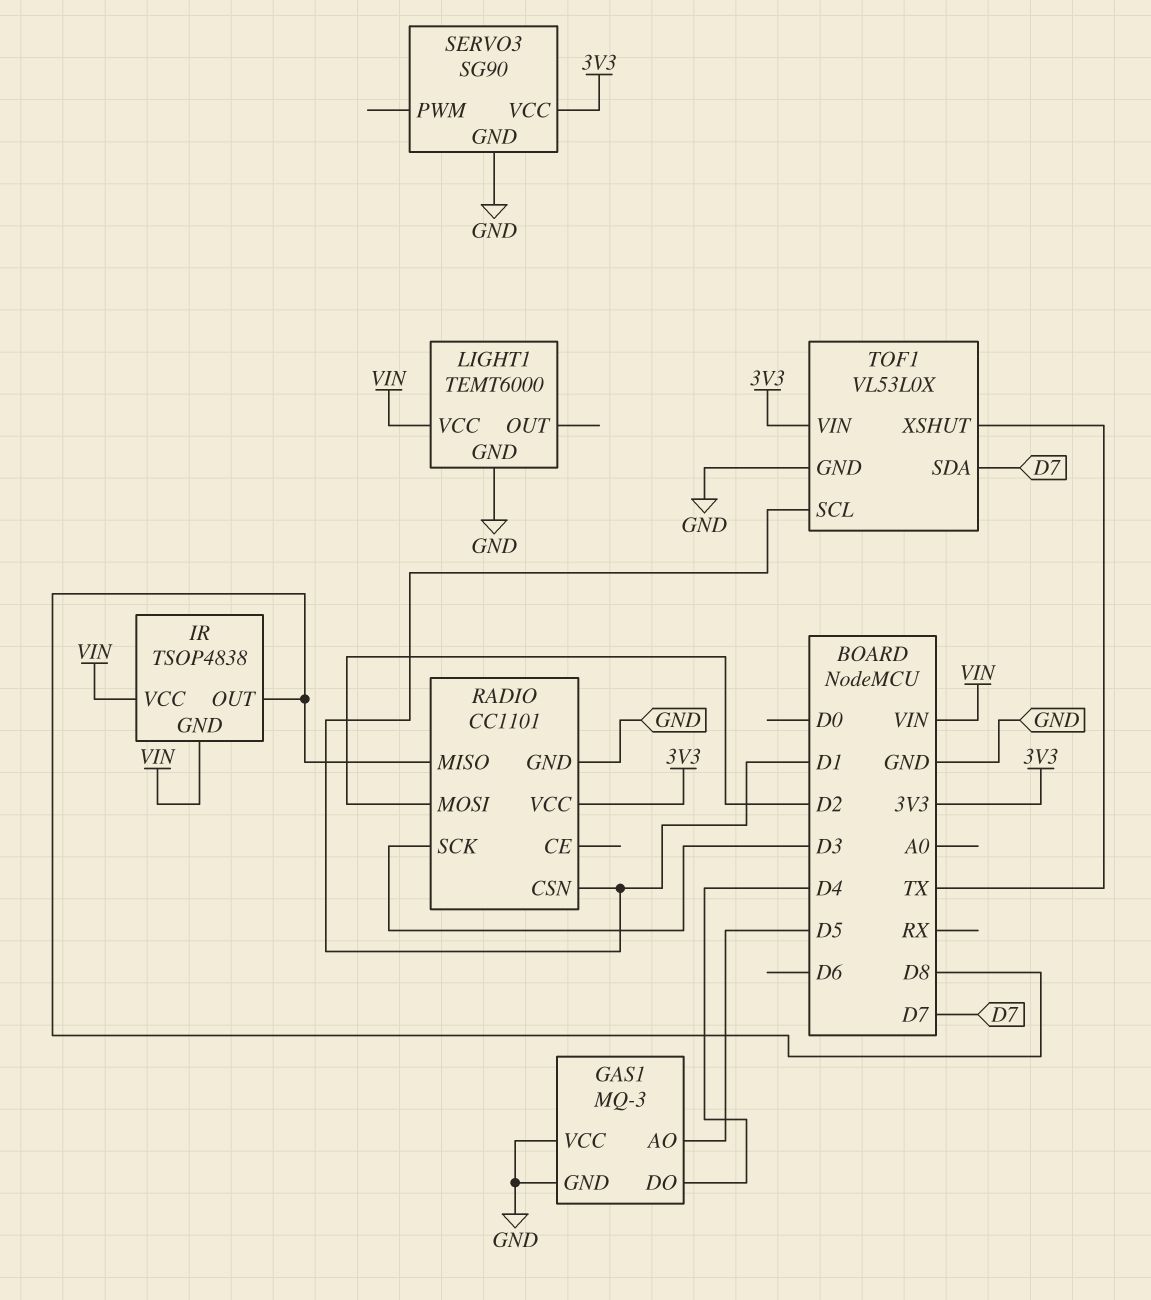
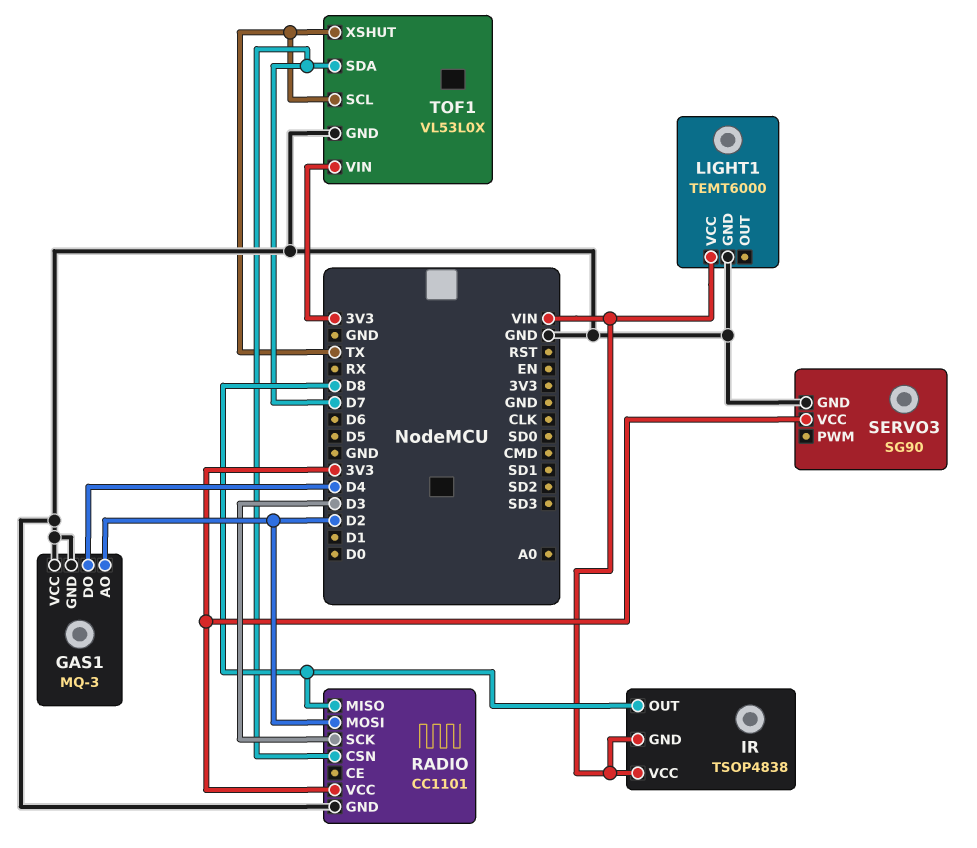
GAS1 pin AO: D5 -> D2
RADIO pin CSN: D1 -> D7
TOF1 pin SCL: D1 -> TX

